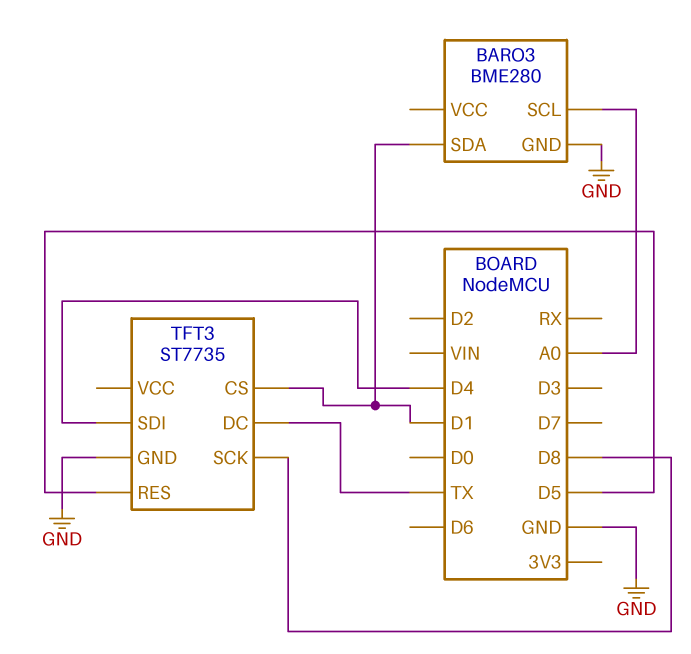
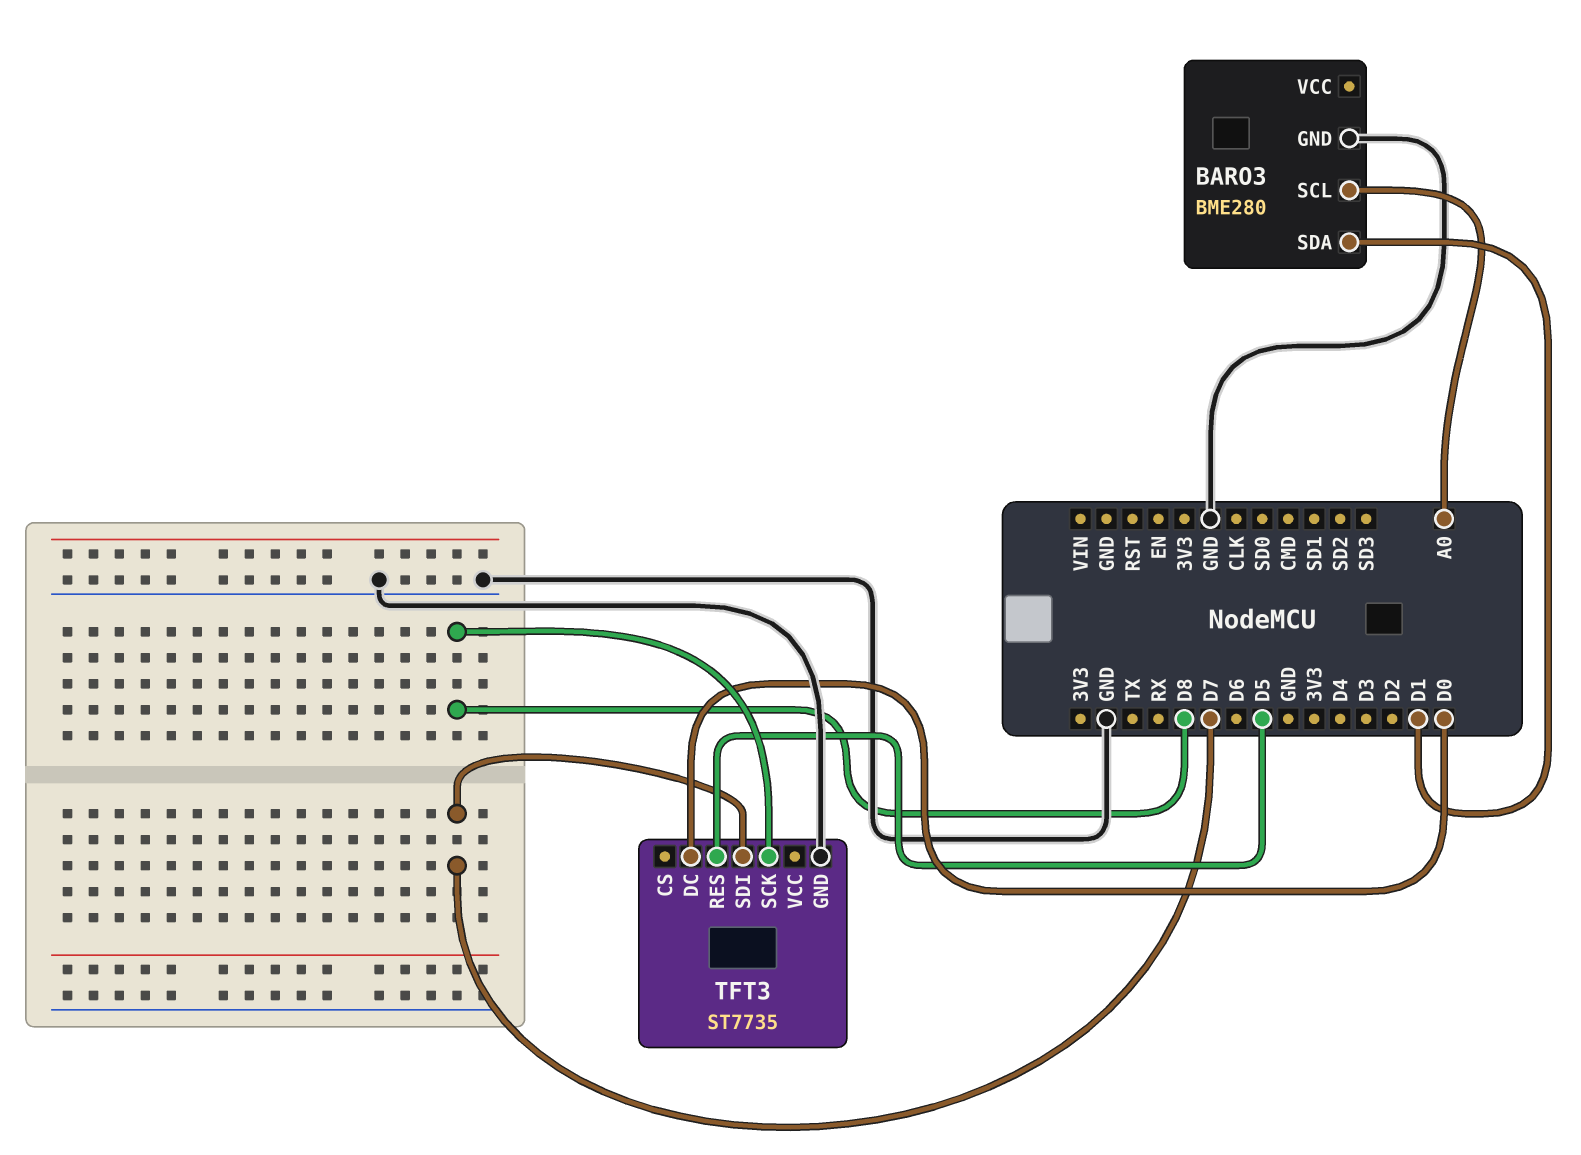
TFT3 pin CS: D1 -> none
TFT3 pin DC: TX -> D0
TFT3 pin SDI: D4 -> D7

